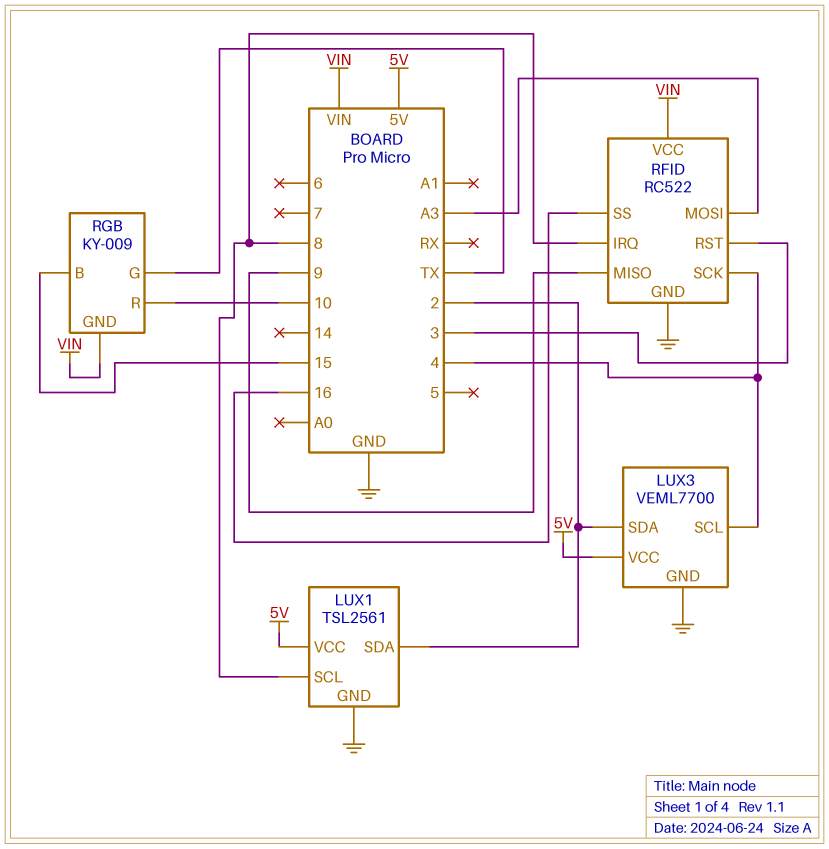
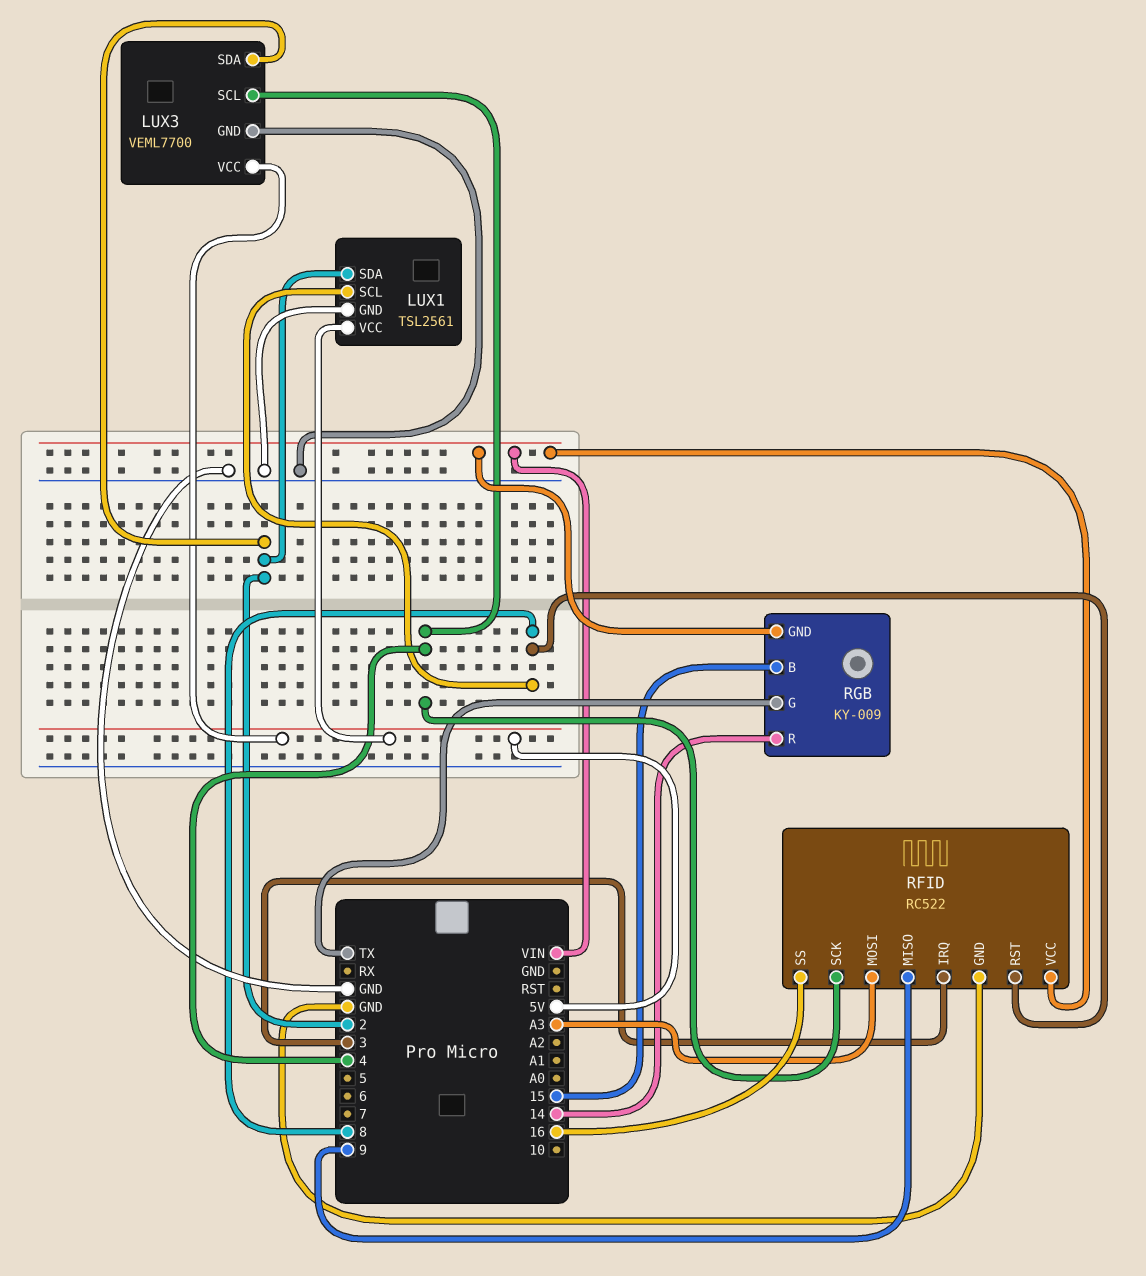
RFID pin IRQ: 8 -> 3
RFID pin RST: 3 -> 8
RGB pin R: 10 -> 14

